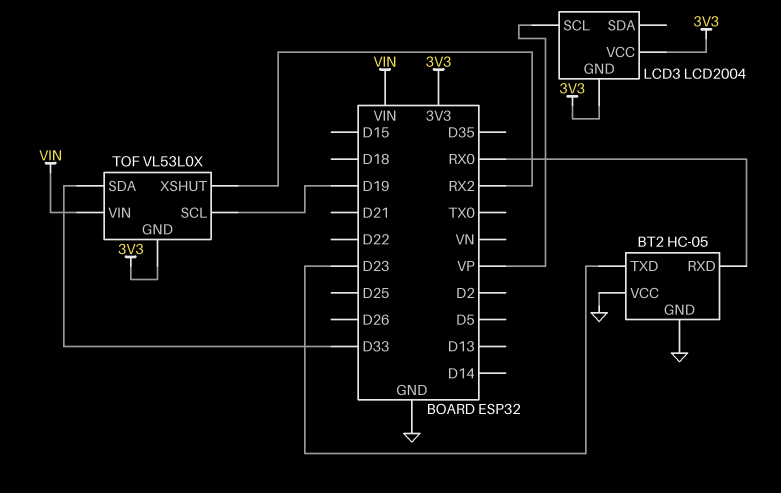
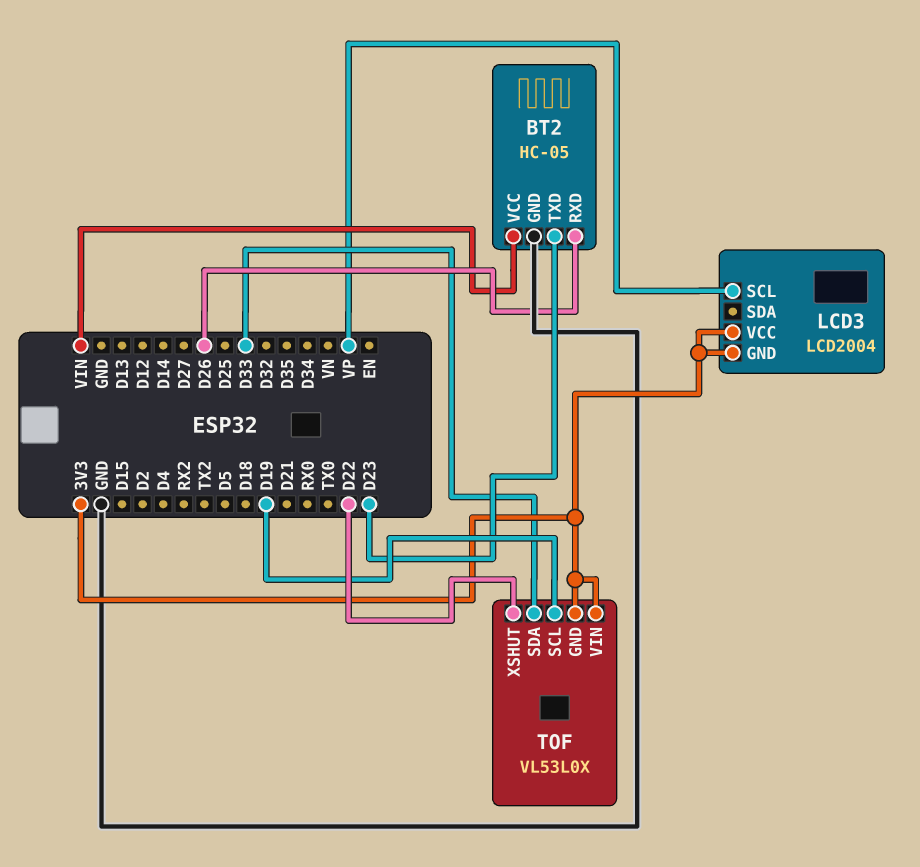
BT2 pin RXD: RX0 -> D26
BT2 pin VCC: GND -> VIN
TOF pin VIN: VIN -> 3V3
TOF pin XSHUT: RX2 -> D22

